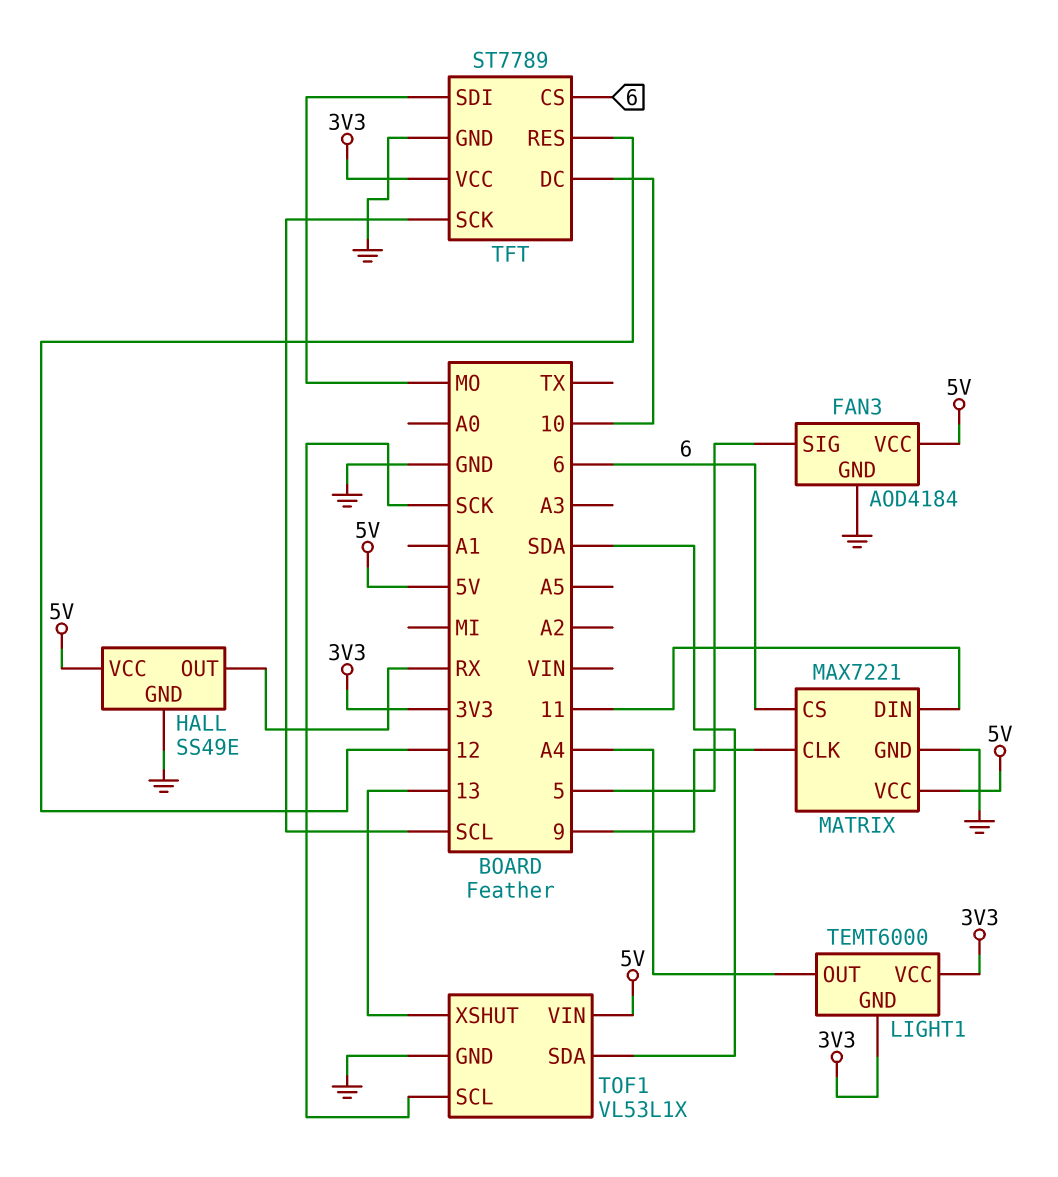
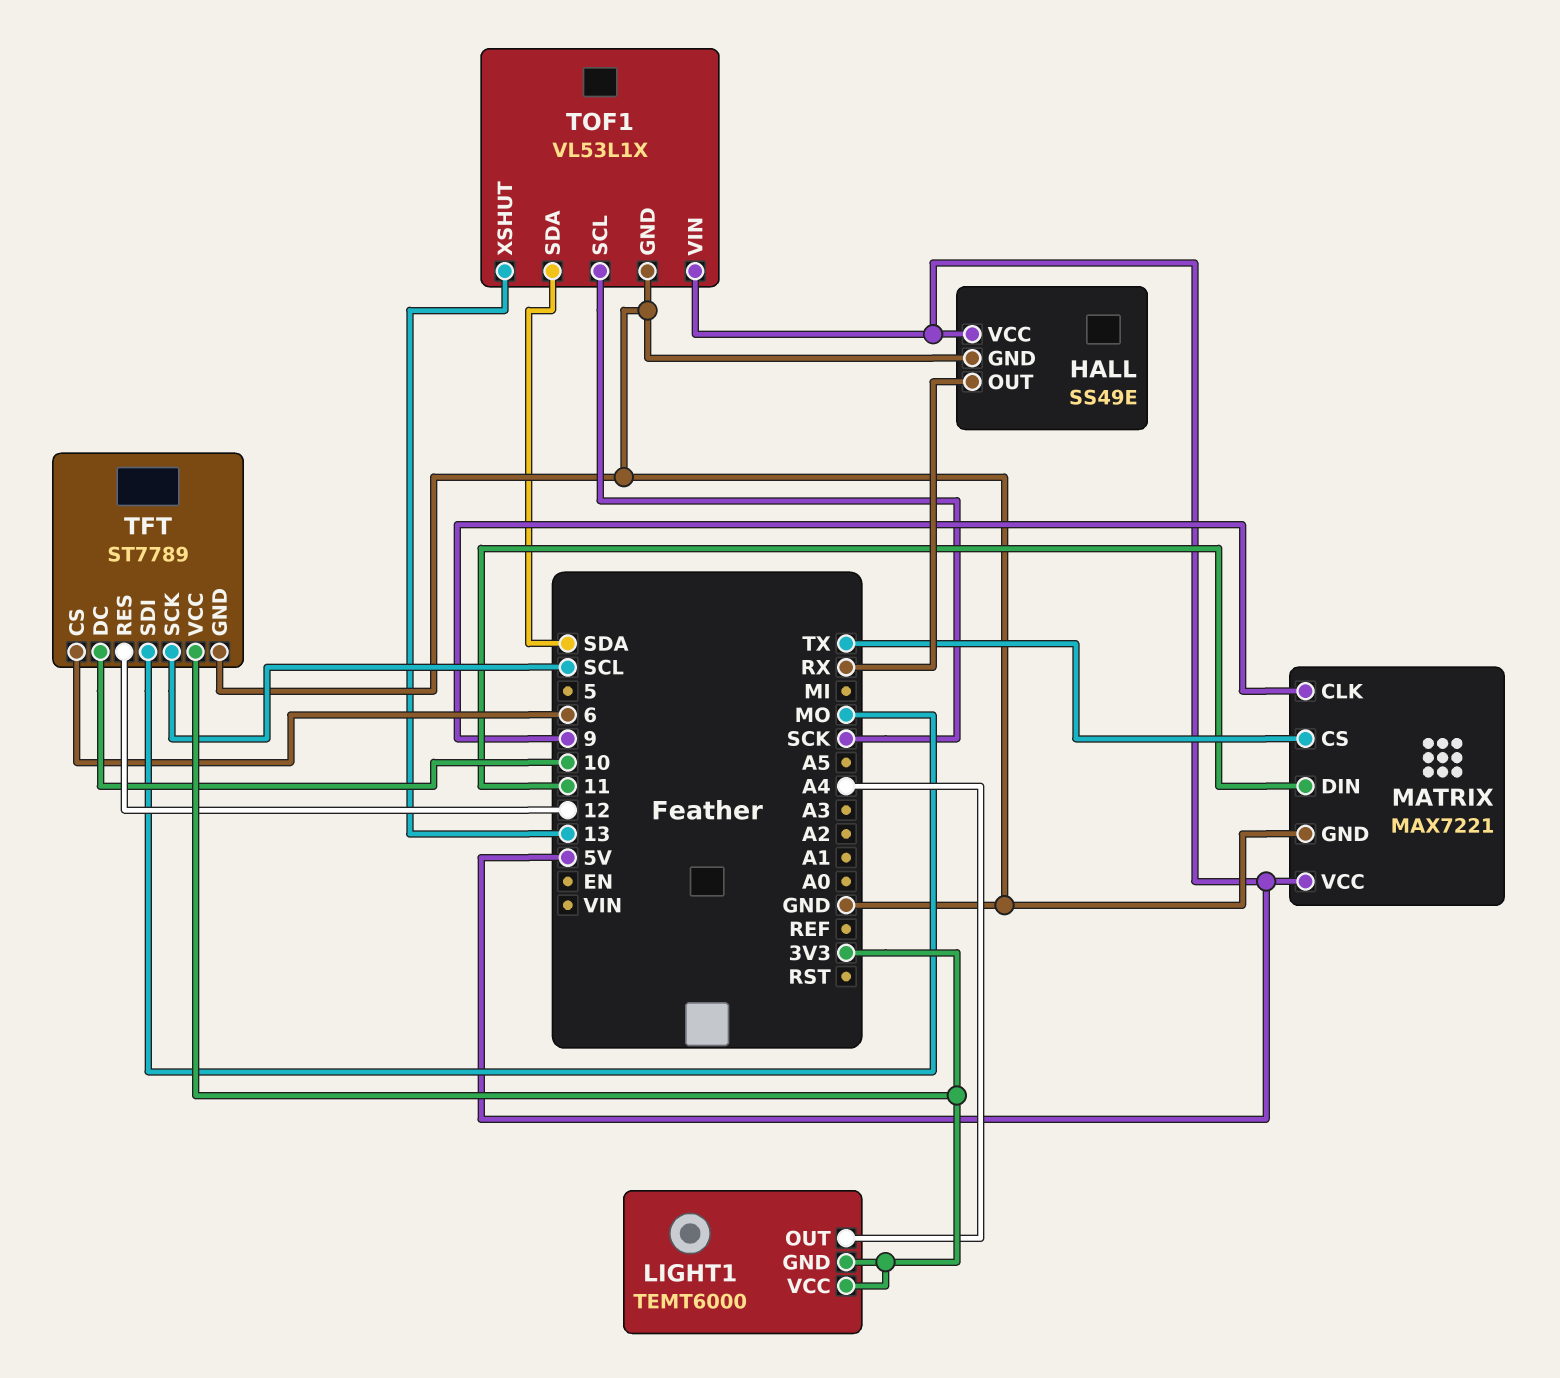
FAN3: AOD4184 -> none
FAN3 pin GND: GND -> none
FAN3 pin SIG: 5 -> none
FAN3 pin VCC: 5V -> none
MATRIX pin CS: 6 -> TX

